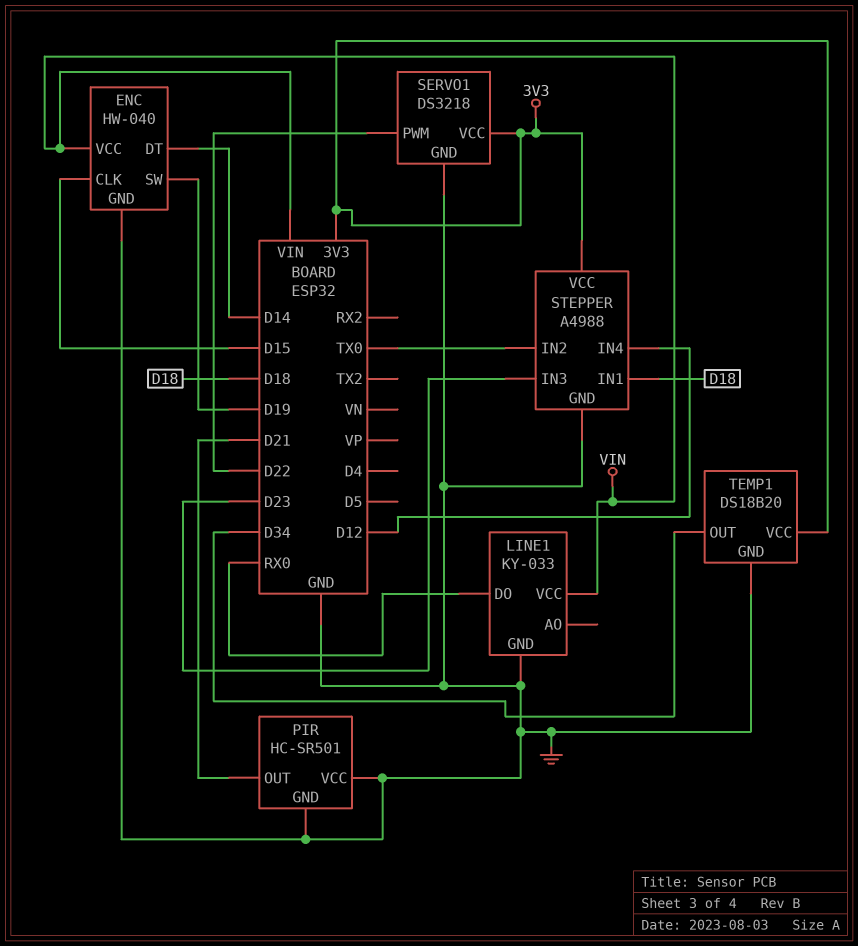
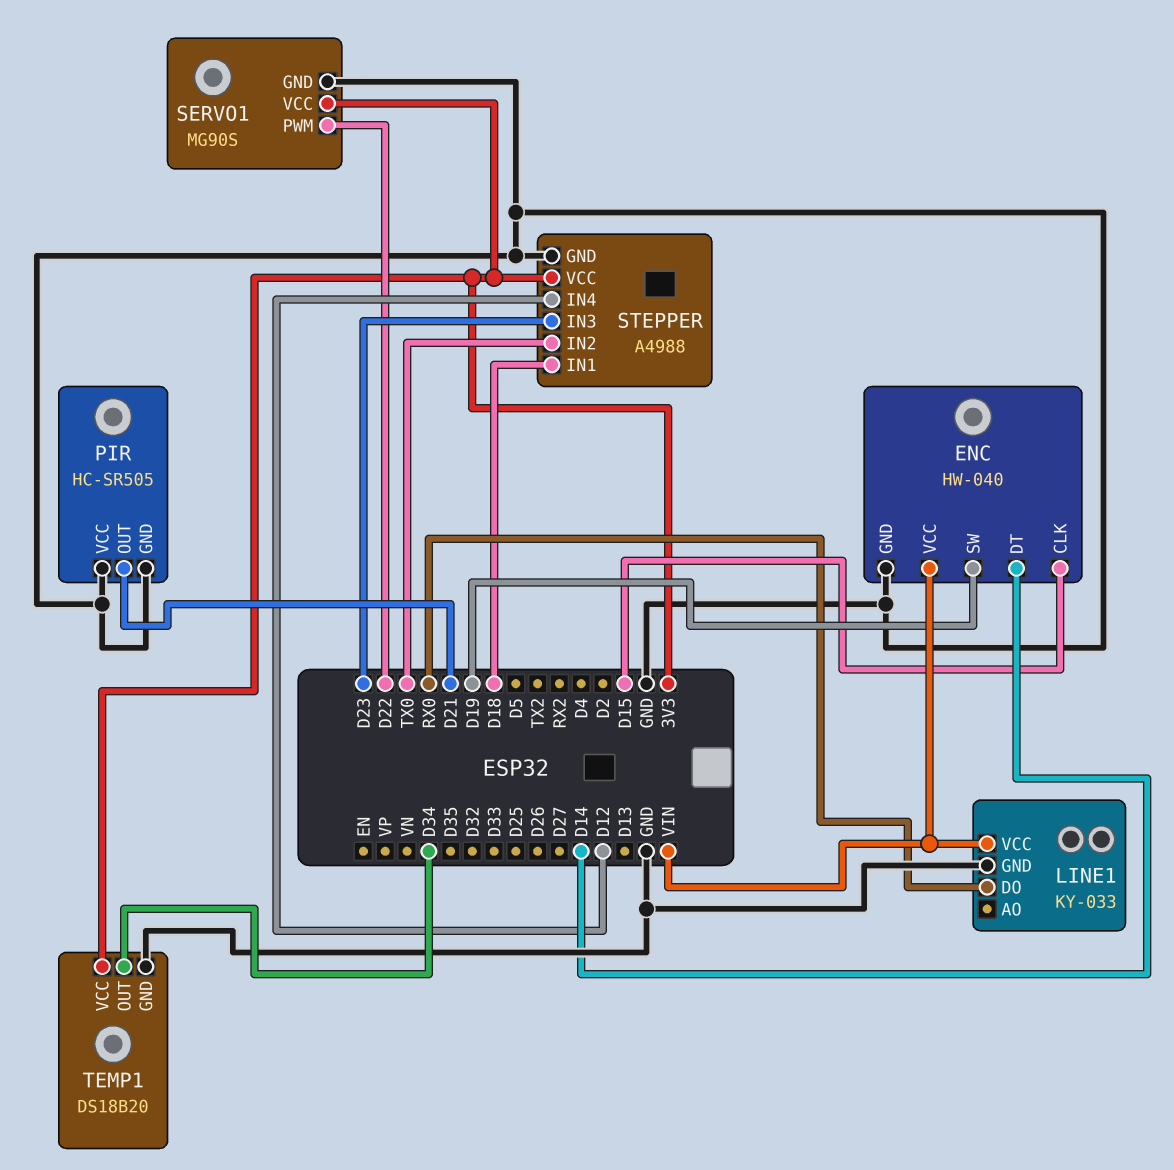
PIR: HC-SR501 -> HC-SR505
SERVO1: DS3218 -> MG90S

